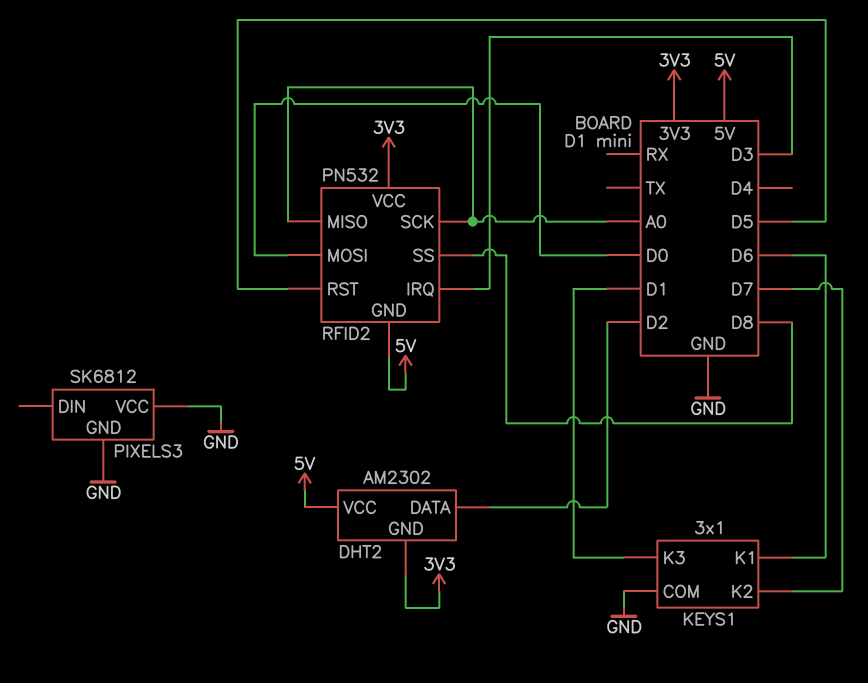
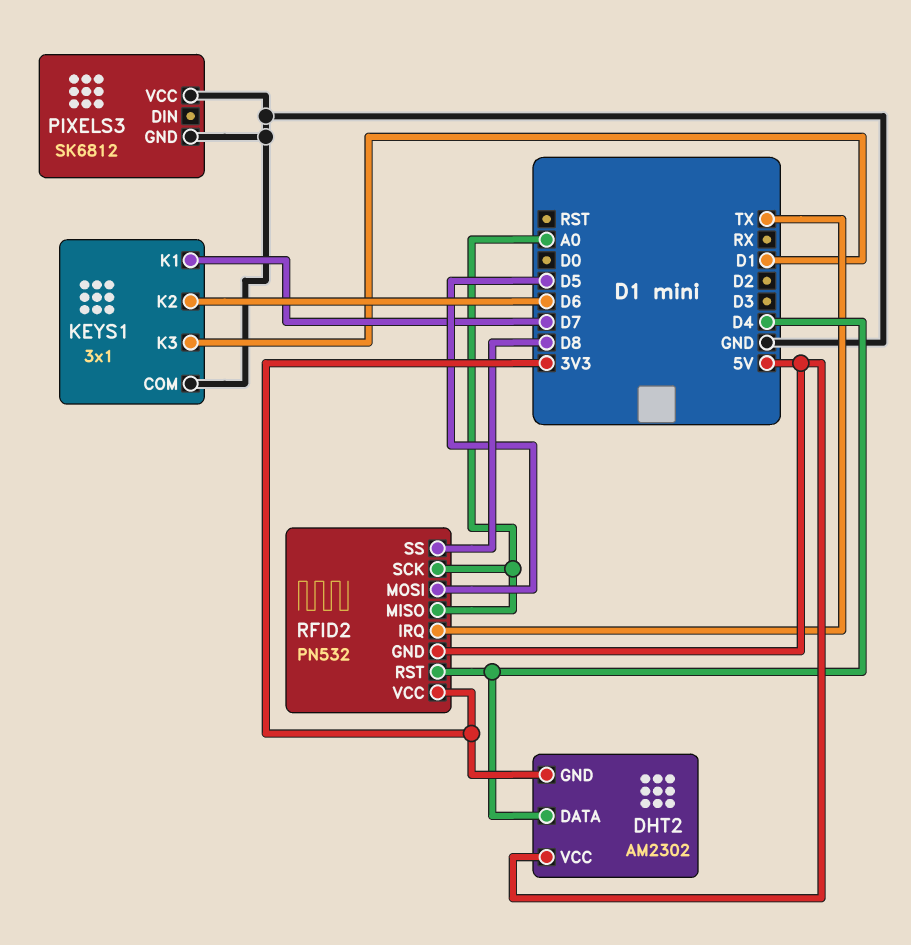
DHT2 pin DATA: D2 -> D4
KEYS1 pin K1: D6 -> D7
KEYS1 pin K2: D7 -> D6
RFID2 pin IRQ: D3 -> TX
RFID2 pin MOSI: D0 -> D5
RFID2 pin RST: D5 -> D4

